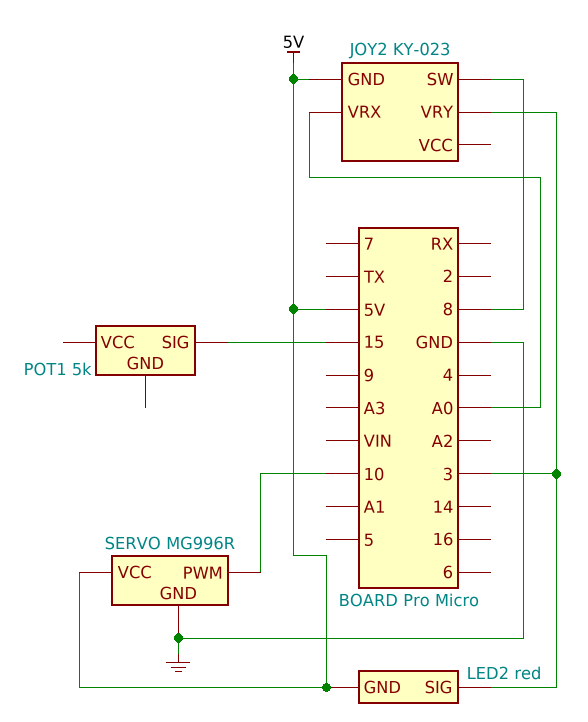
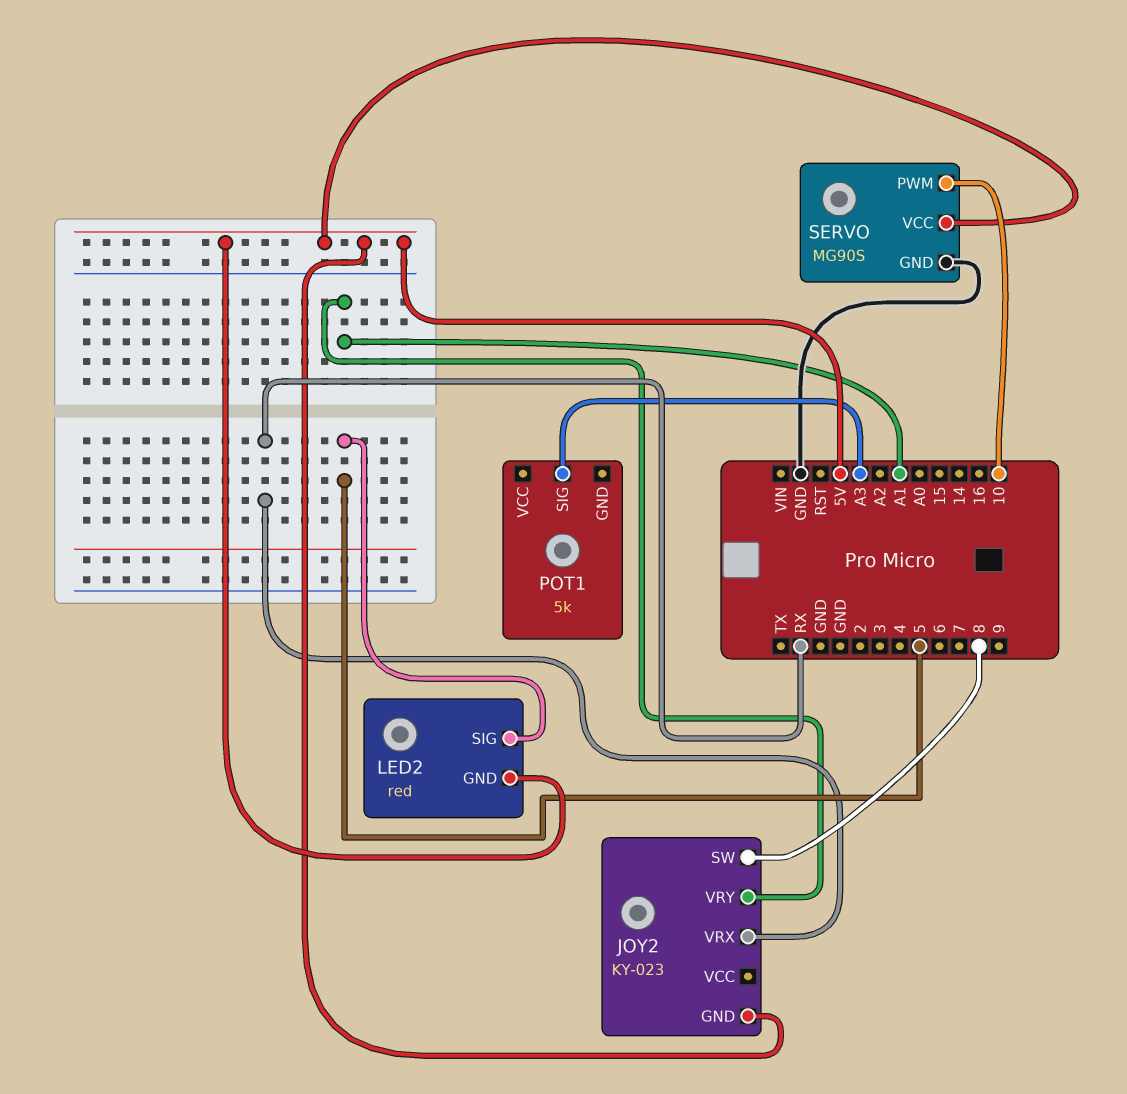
JOY2 pin VRX: A0 -> RX
JOY2 pin VRY: 3 -> A1
LED2 pin SIG: 3 -> 5
POT1 pin SIG: 15 -> A3
SERVO: MG996R -> MG90S

